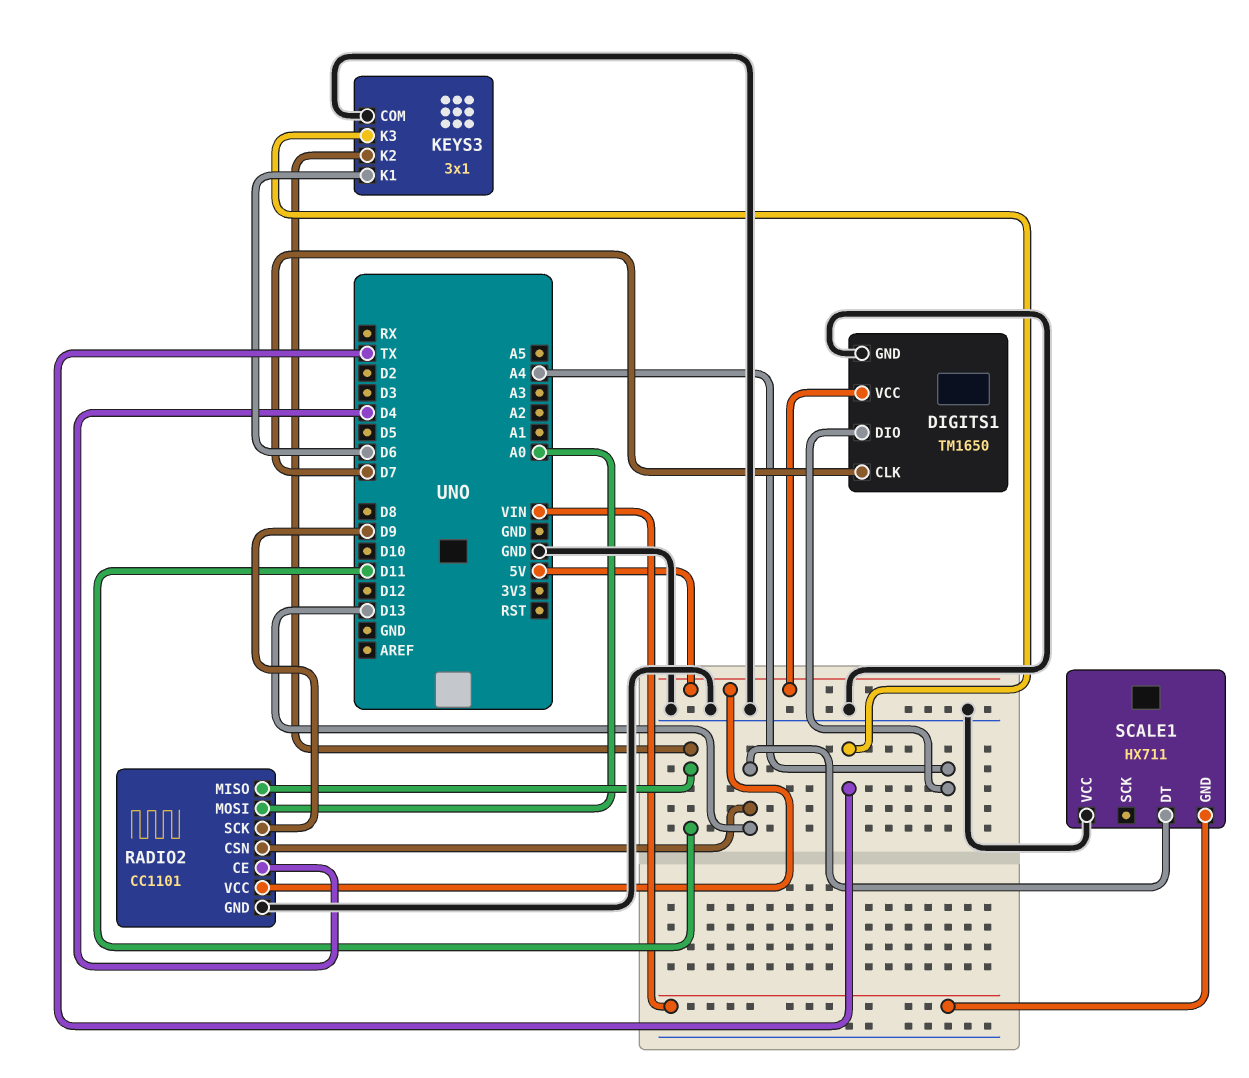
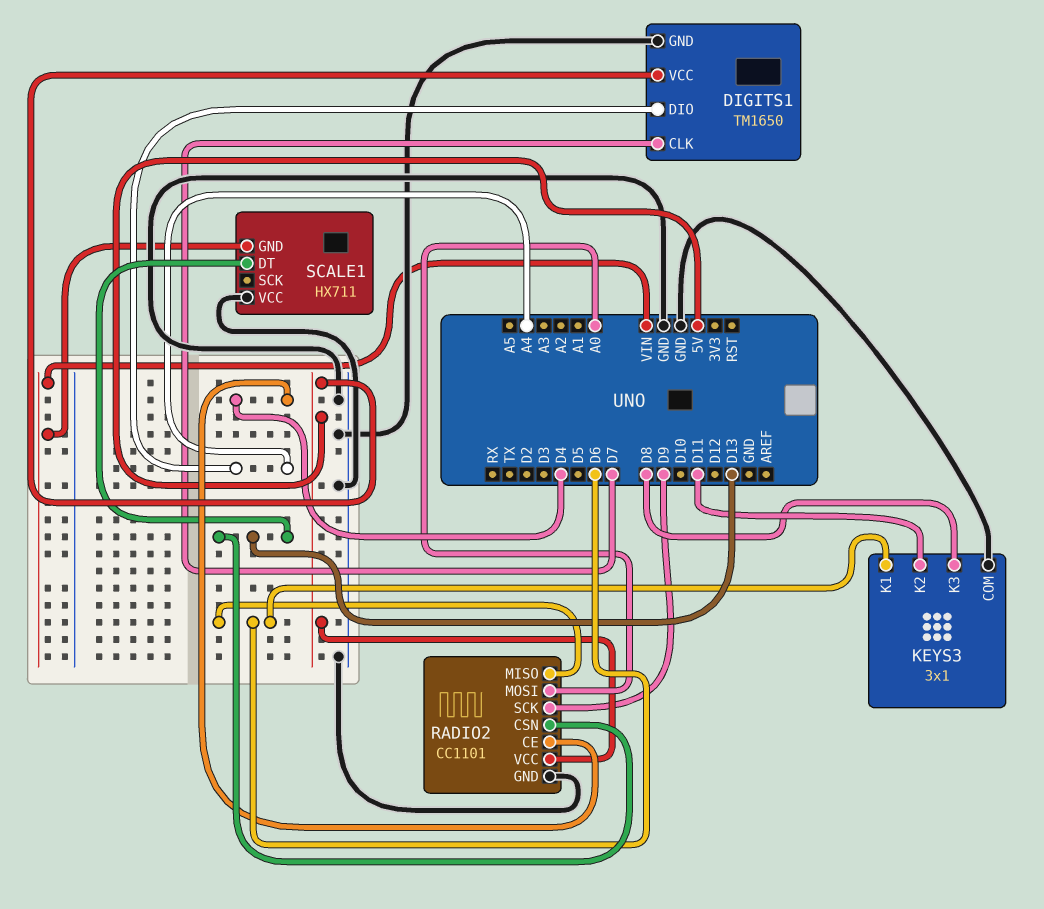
KEYS3 pin K3: TX -> D8
RADIO2 pin MISO: D11 -> D6

